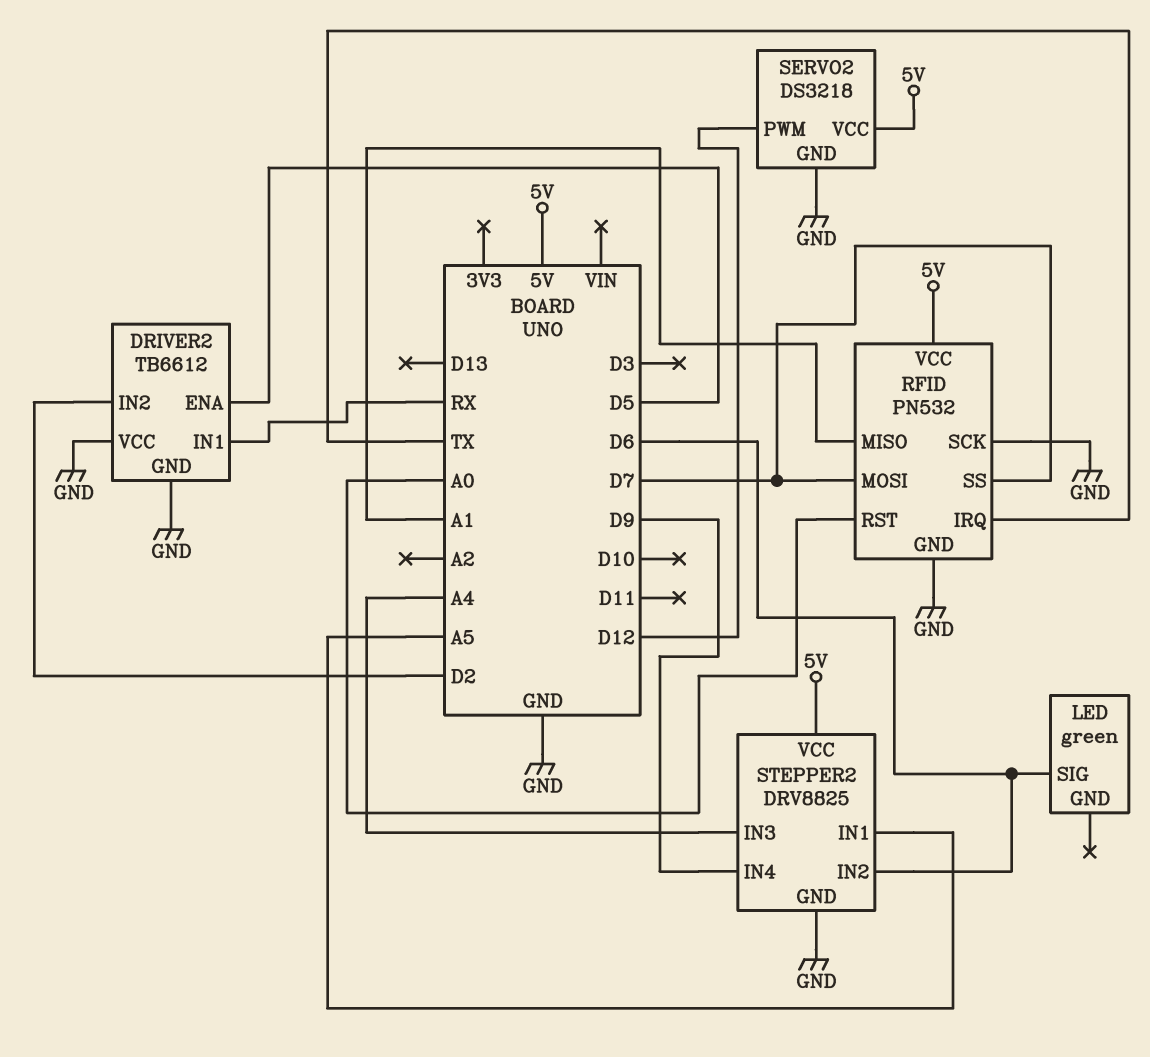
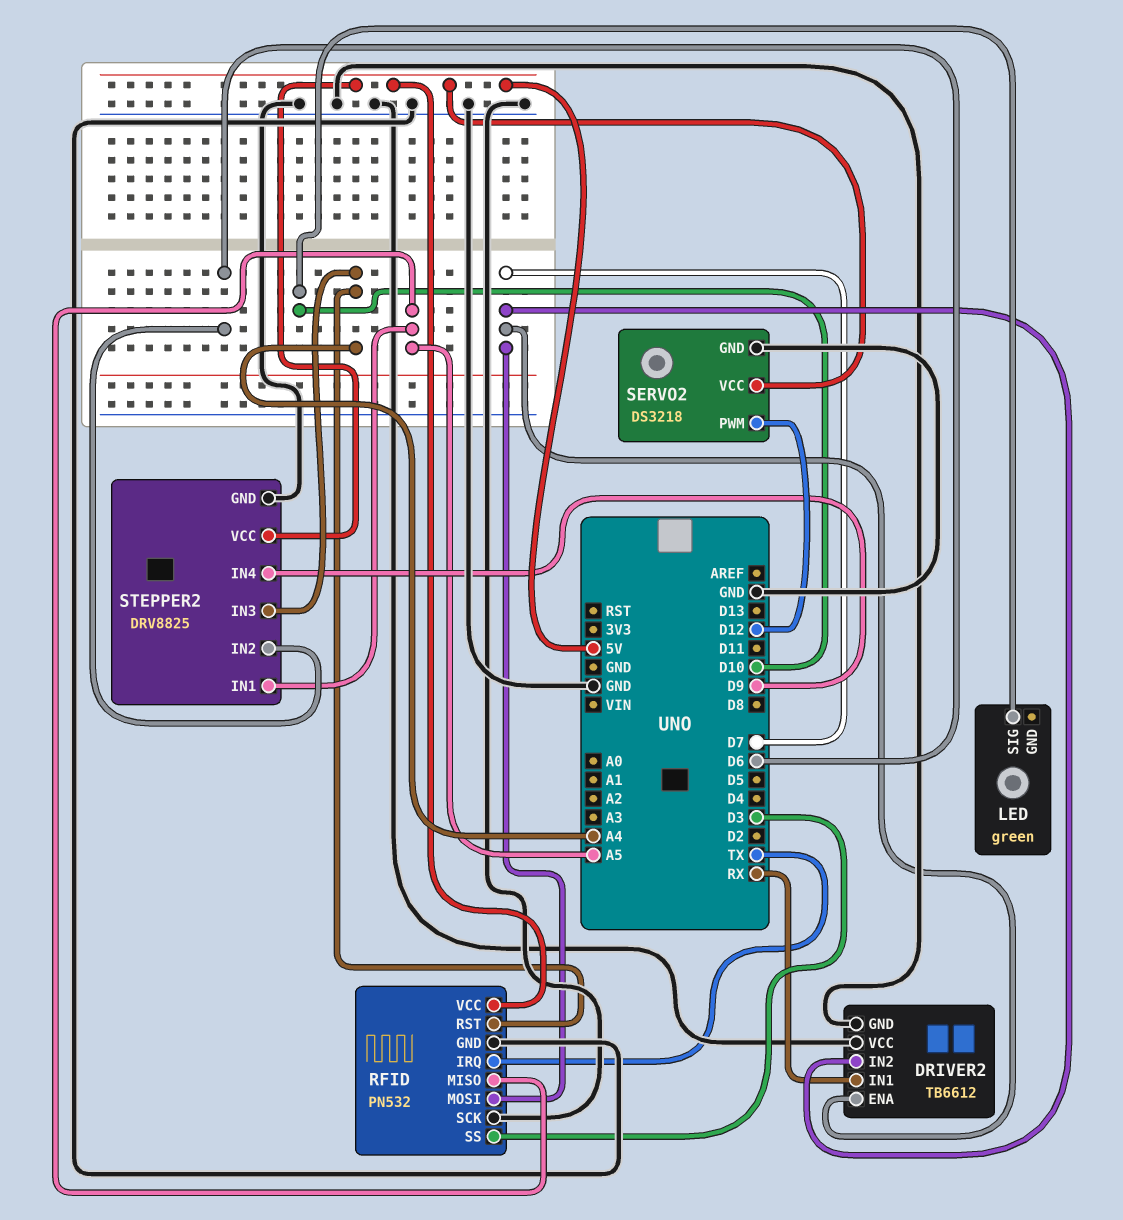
DRIVER2 pin ENA: D5 -> D7
DRIVER2 pin IN2: D2 -> D7
LED pin SIG: D6 -> D10
RFID pin MISO: A1 -> A5
RFID pin RST: A0 -> A4
RFID pin SS: D7 -> D3

